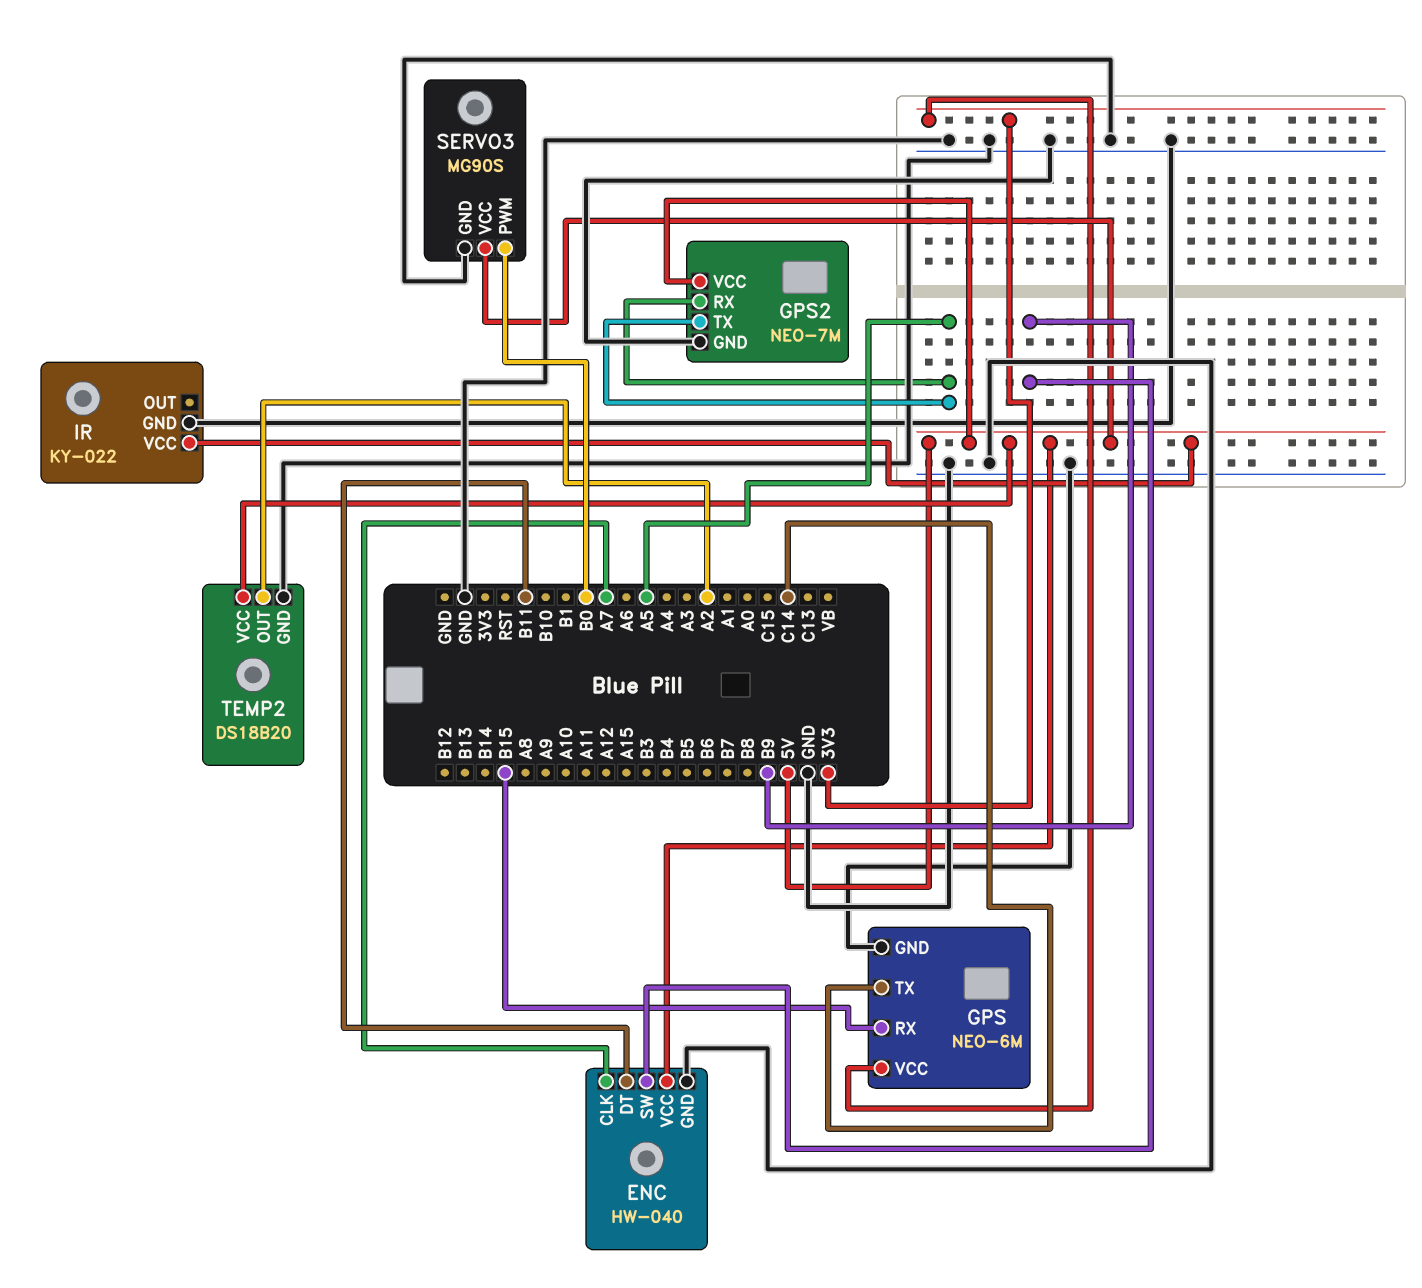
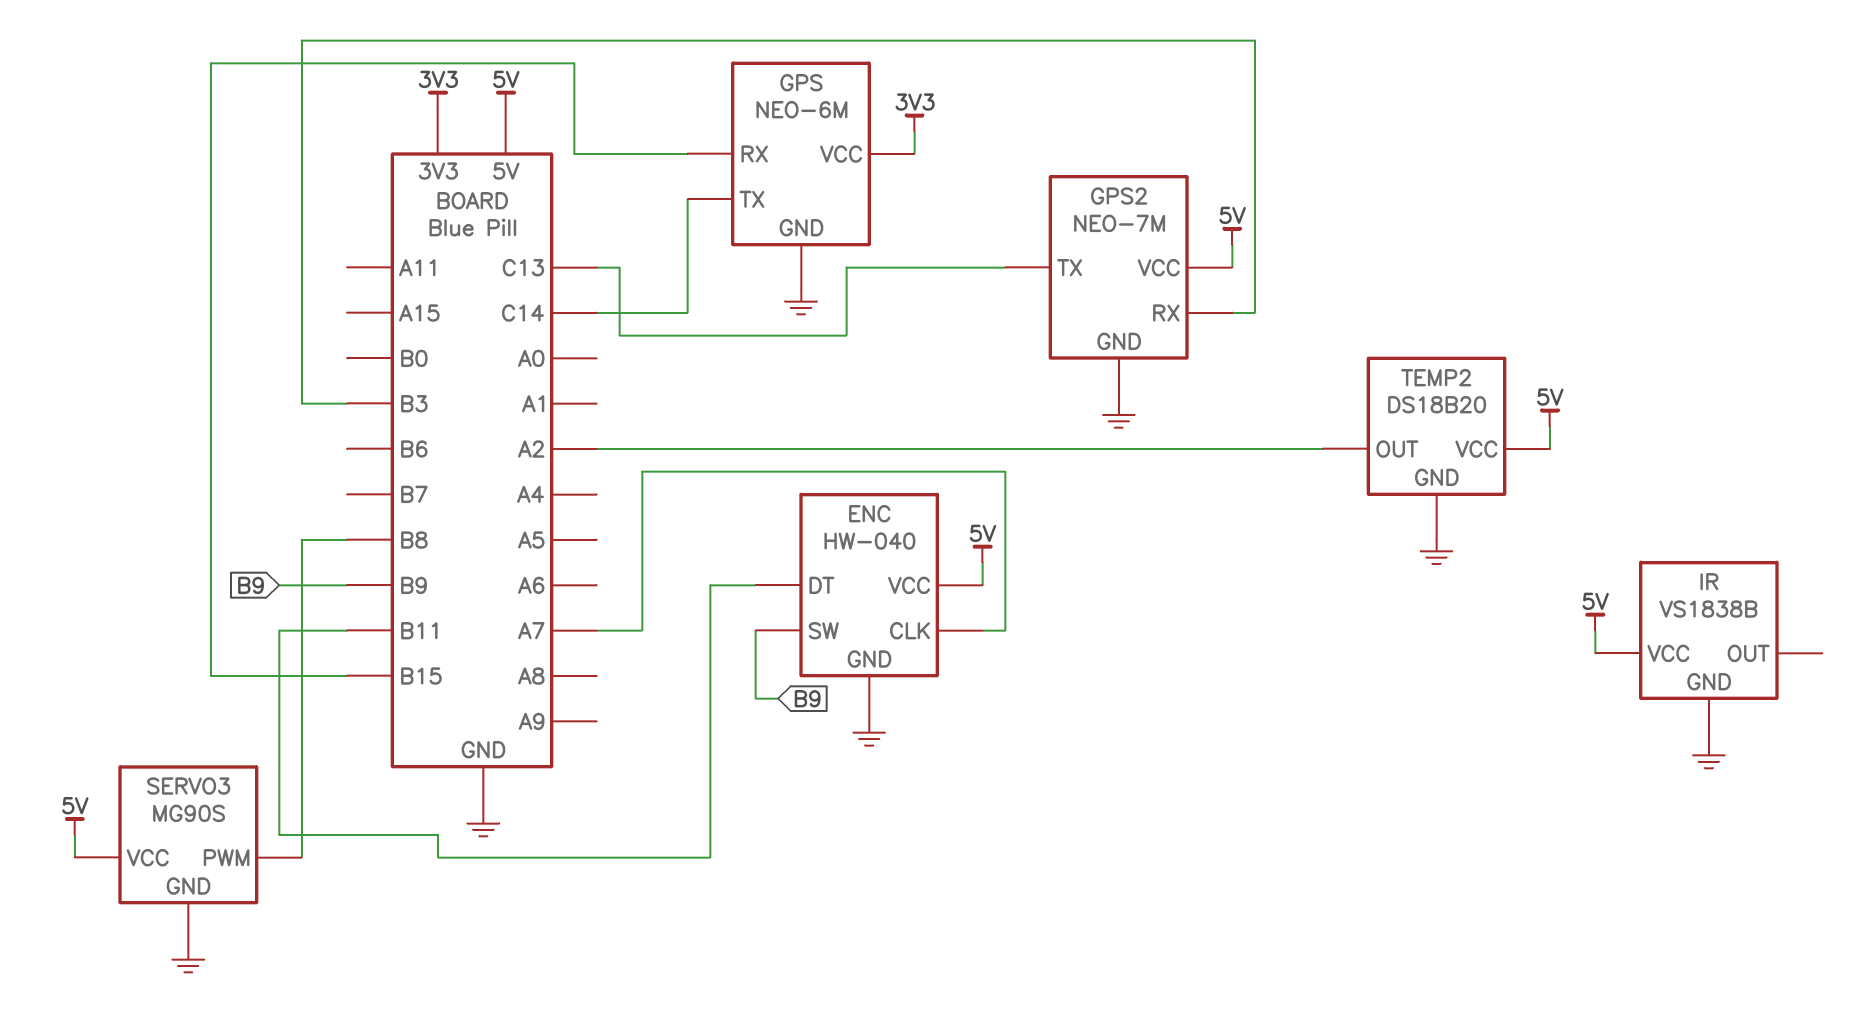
GPS2 pin RX: A5 -> B3
GPS2 pin TX: A5 -> C13
IR: KY-022 -> VS1838B
SERVO3 pin PWM: B0 -> B8

